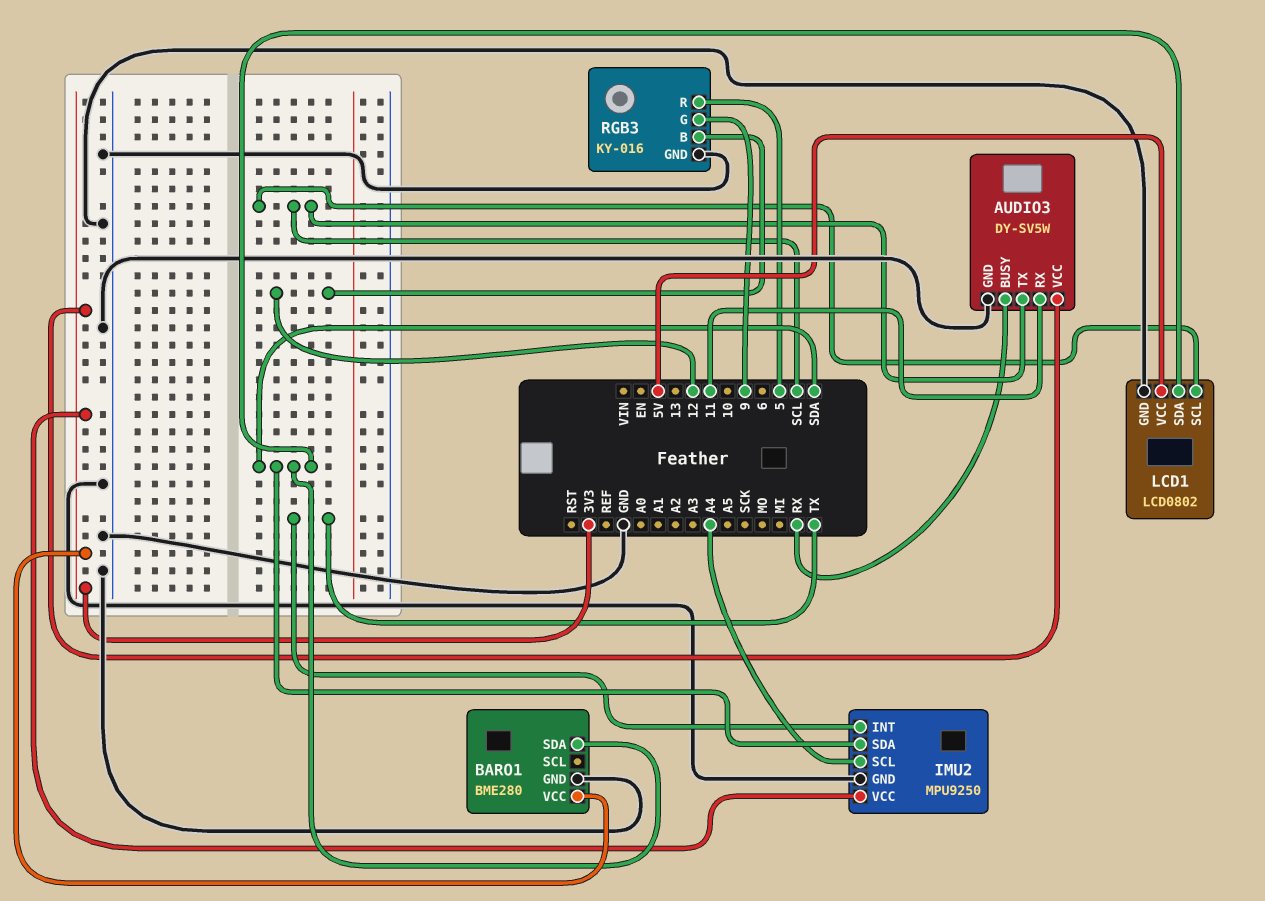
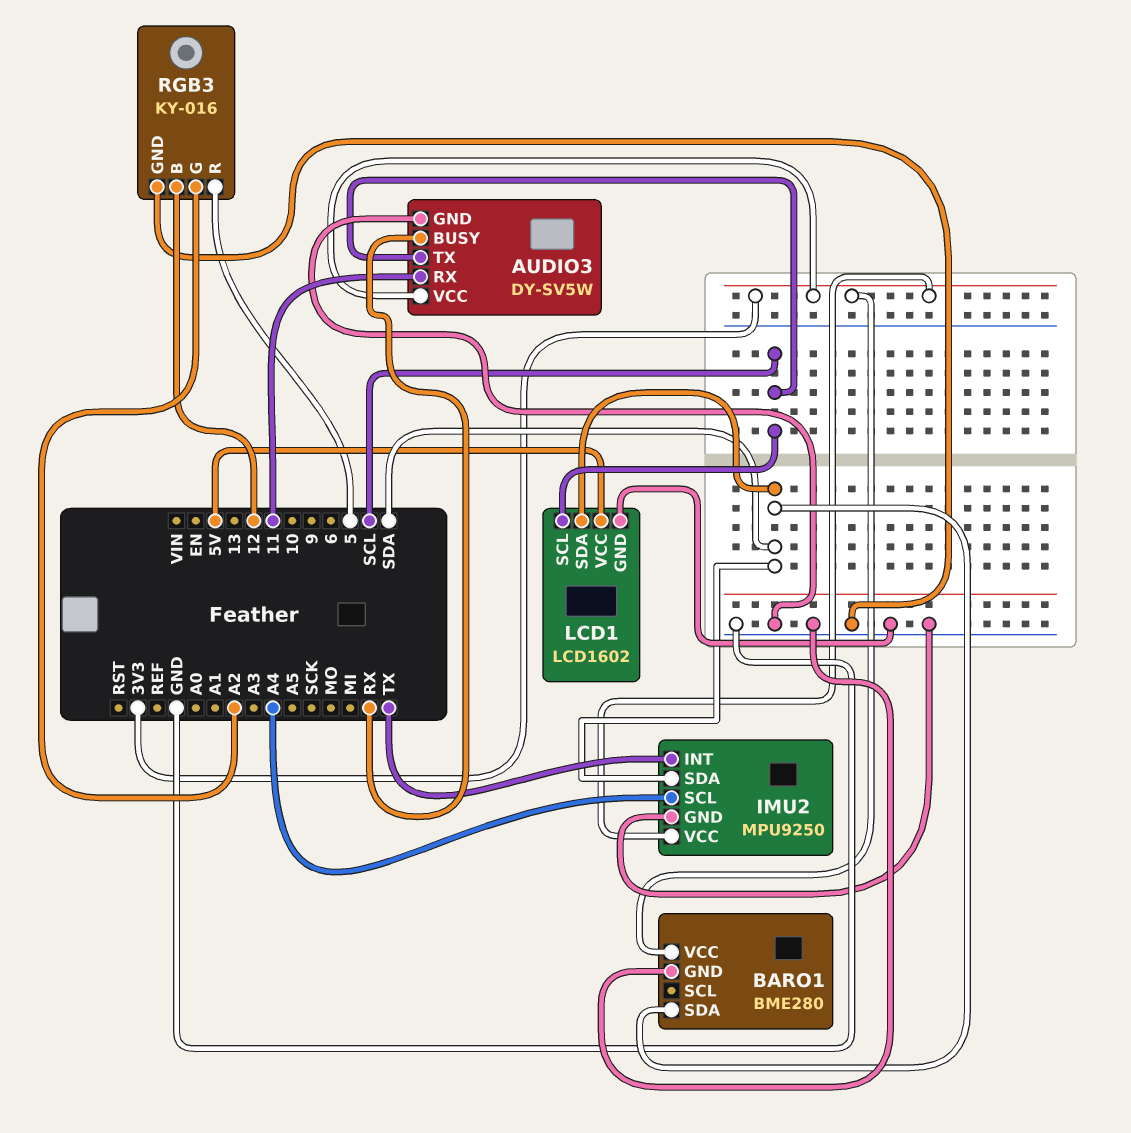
LCD1: LCD0802 -> LCD1602
RGB3 pin G: 9 -> A2

